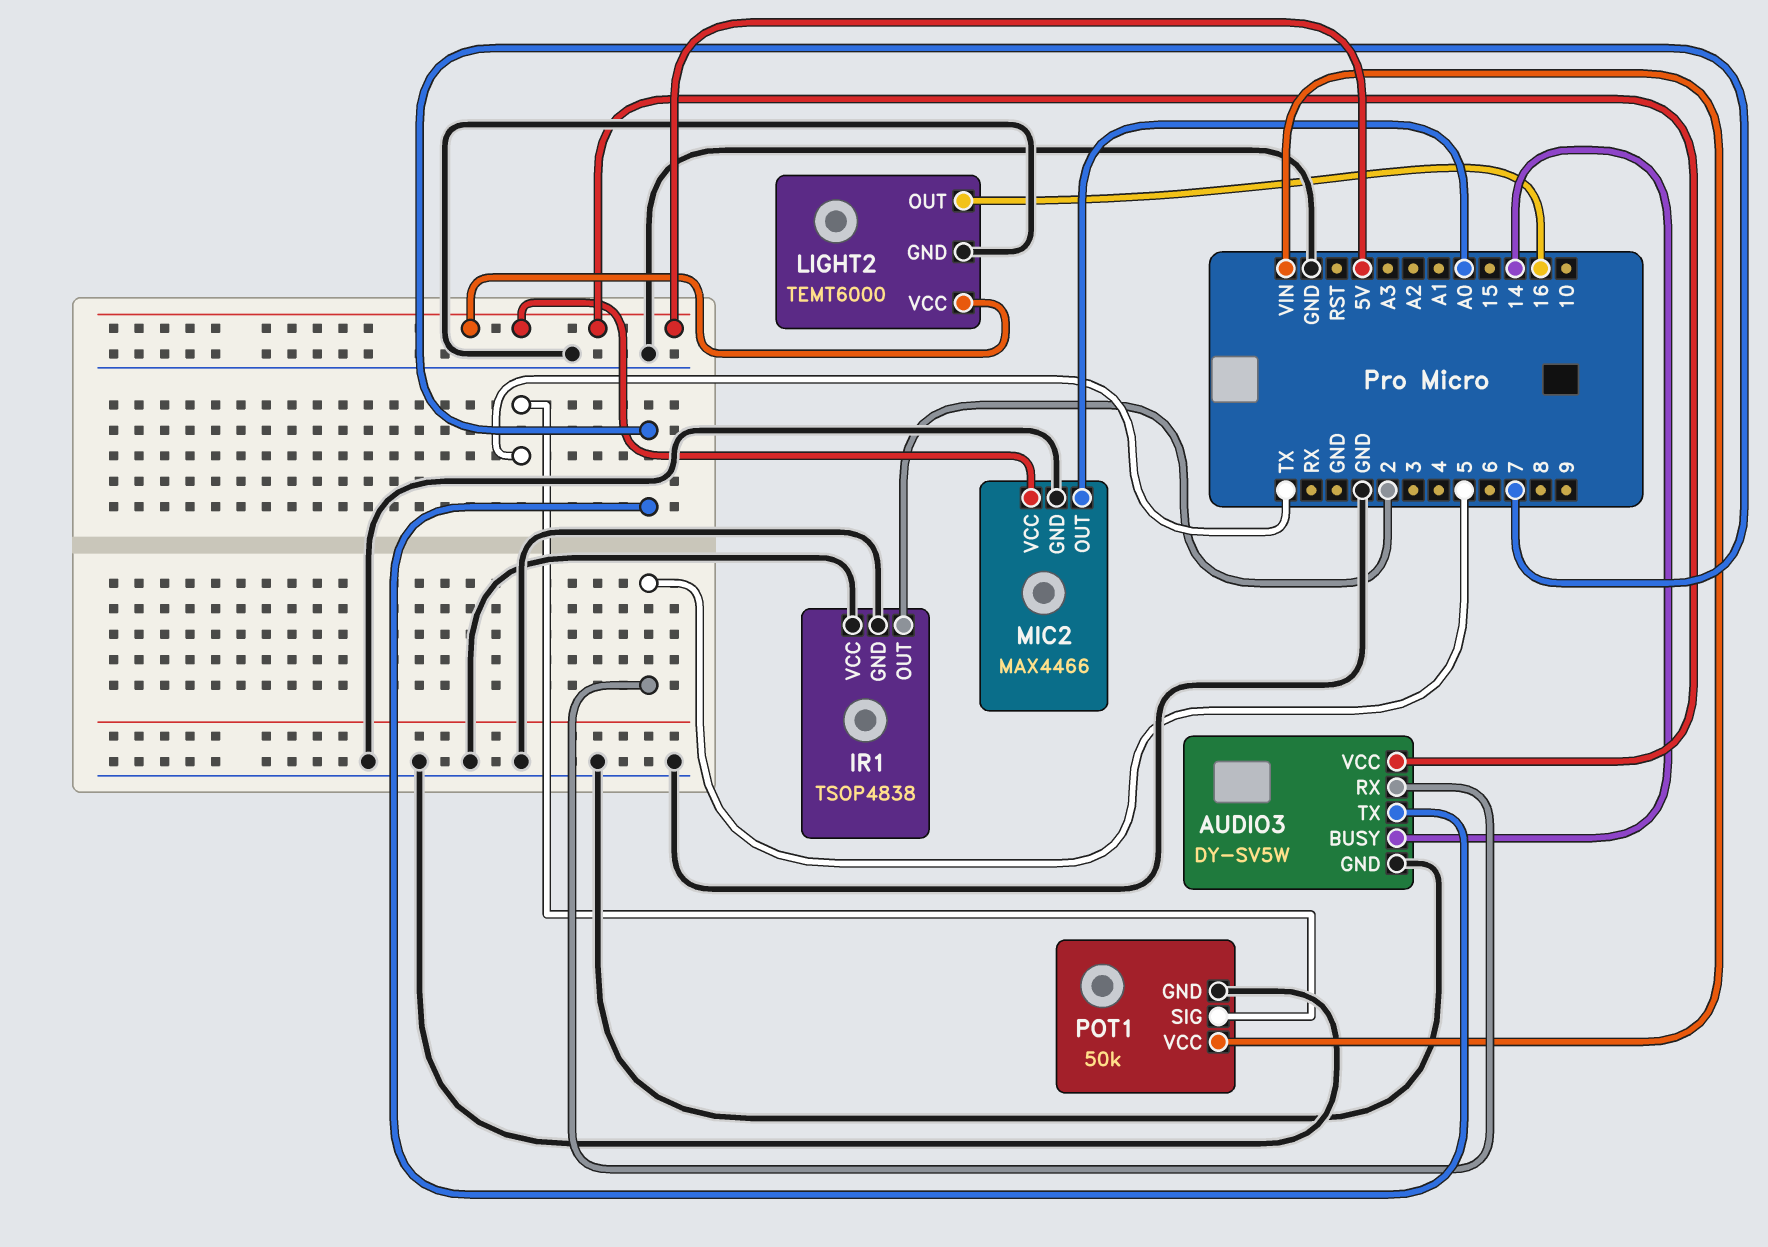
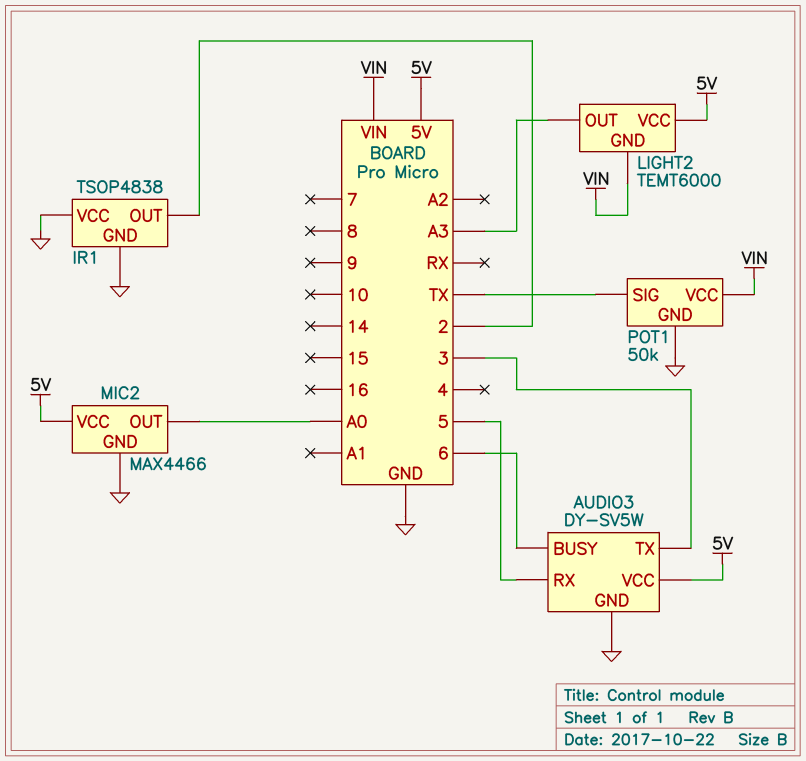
AUDIO3 pin BUSY: 14 -> 6
AUDIO3 pin TX: 7 -> 3
LIGHT2 pin GND: GND -> VIN
LIGHT2 pin OUT: 16 -> A3

